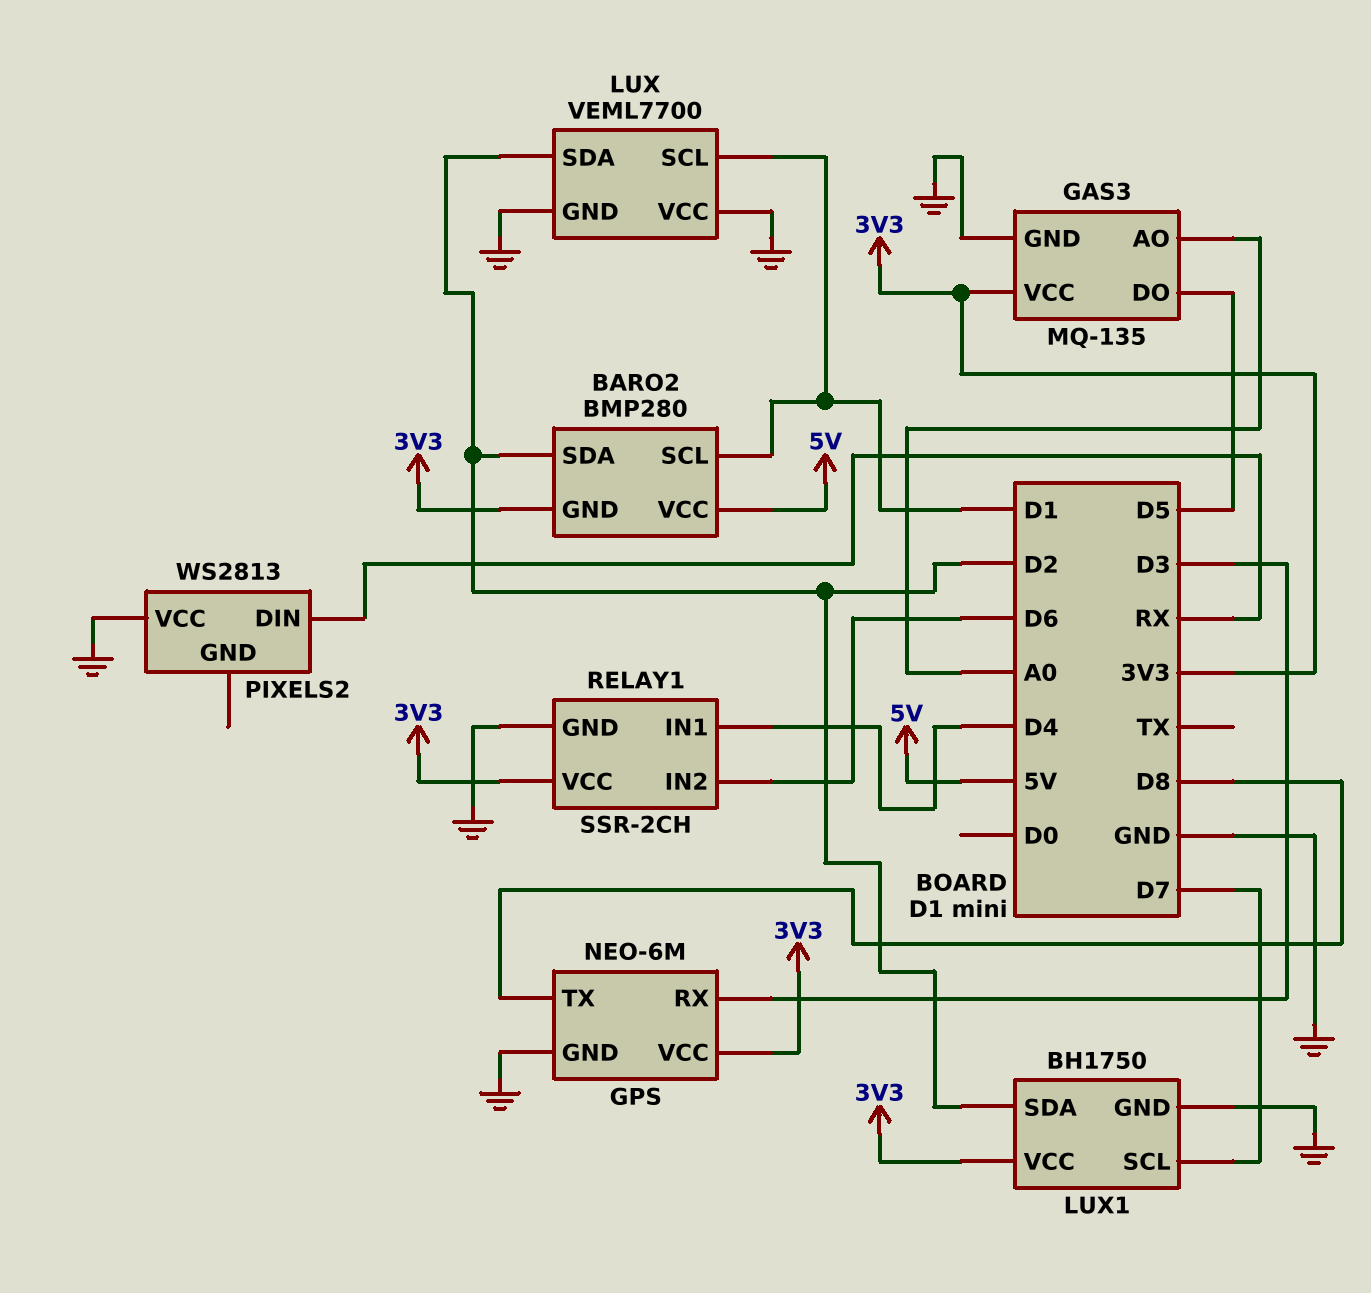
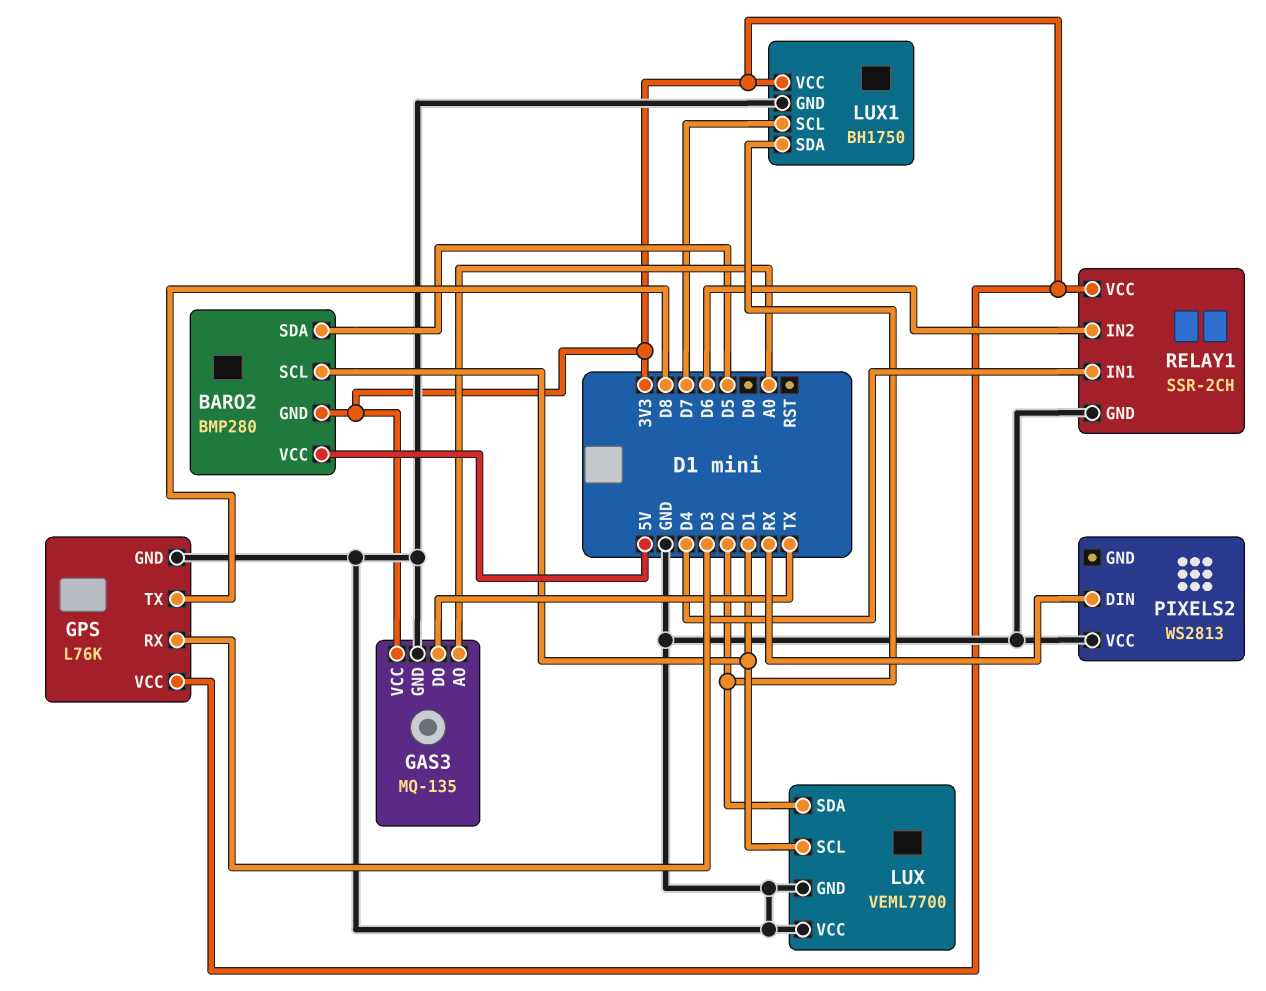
BARO2 pin SDA: D2 -> D5
GAS3 pin DO: D5 -> TX
GPS: NEO-6M -> L76K

